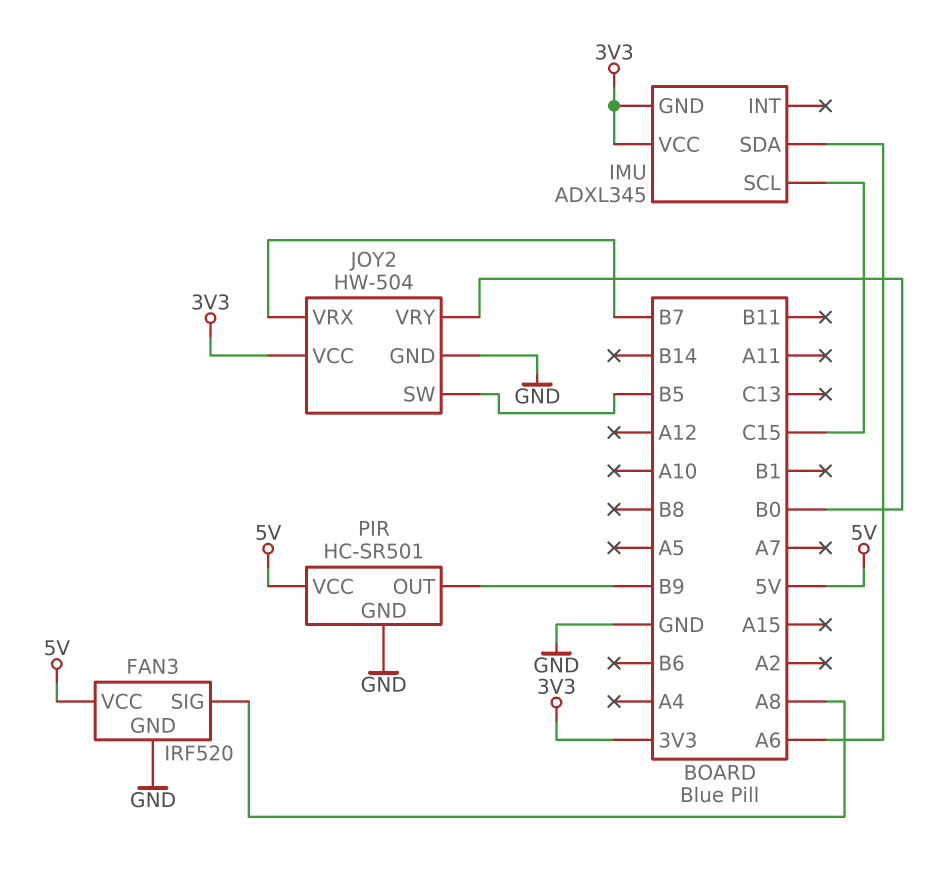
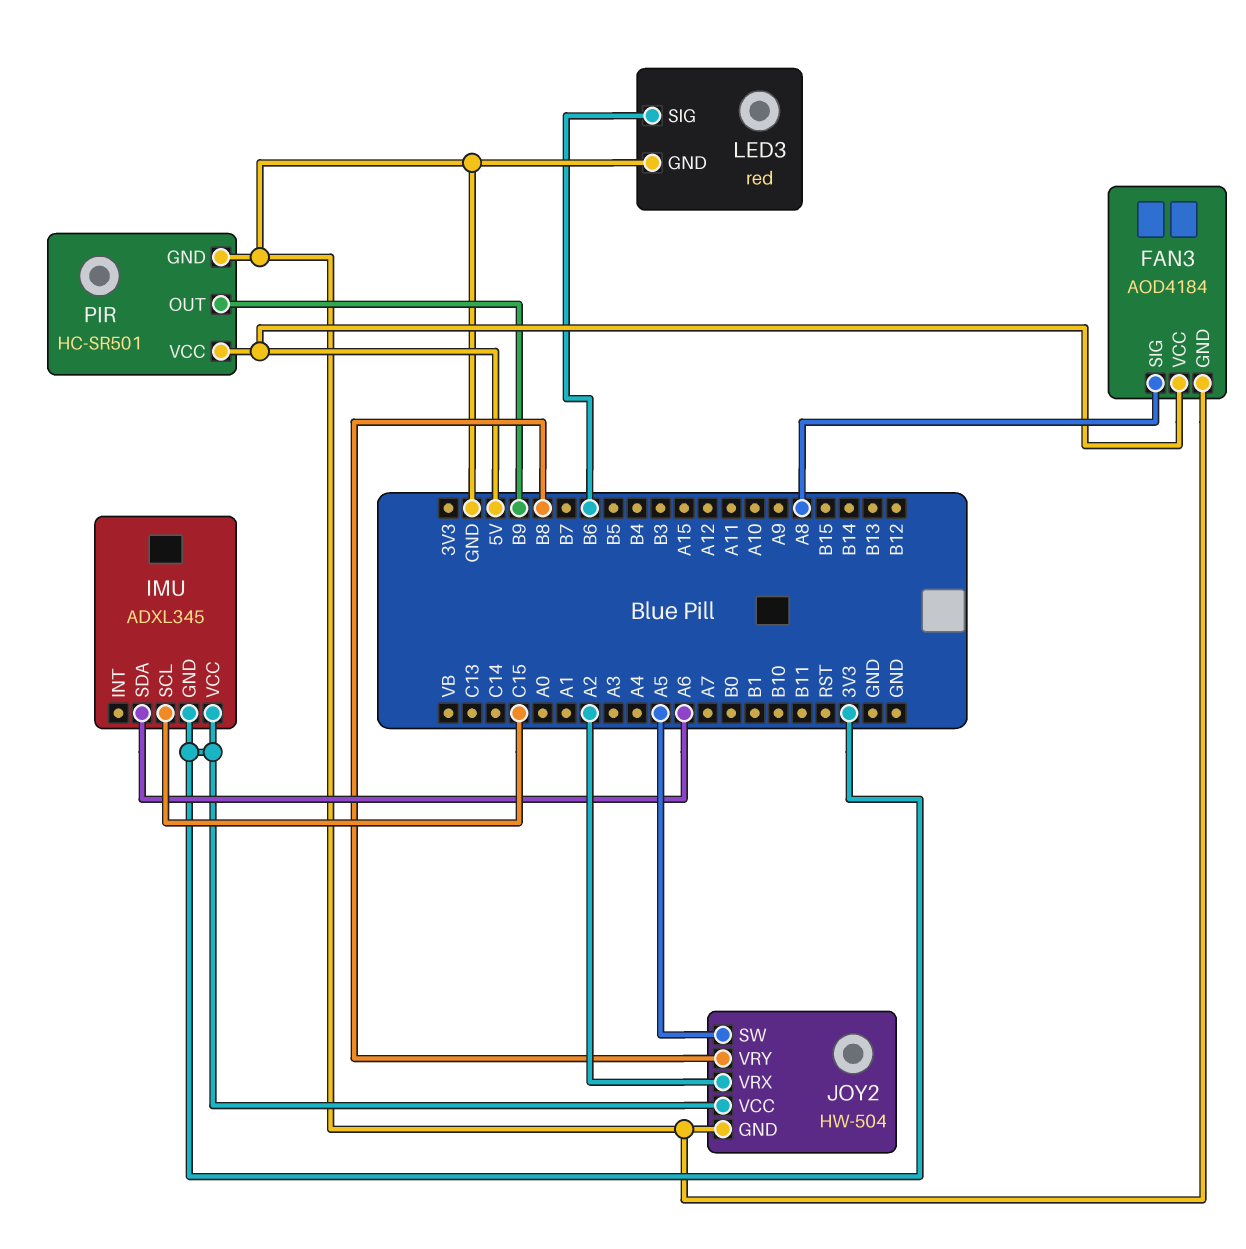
FAN3: IRF520 -> AOD4184
JOY2 pin SW: B5 -> A5
JOY2 pin VRX: B7 -> A2
JOY2 pin VRY: B0 -> B8
LED3: none -> red
LED3 pin GND: none -> GND
LED3 pin SIG: none -> B6

